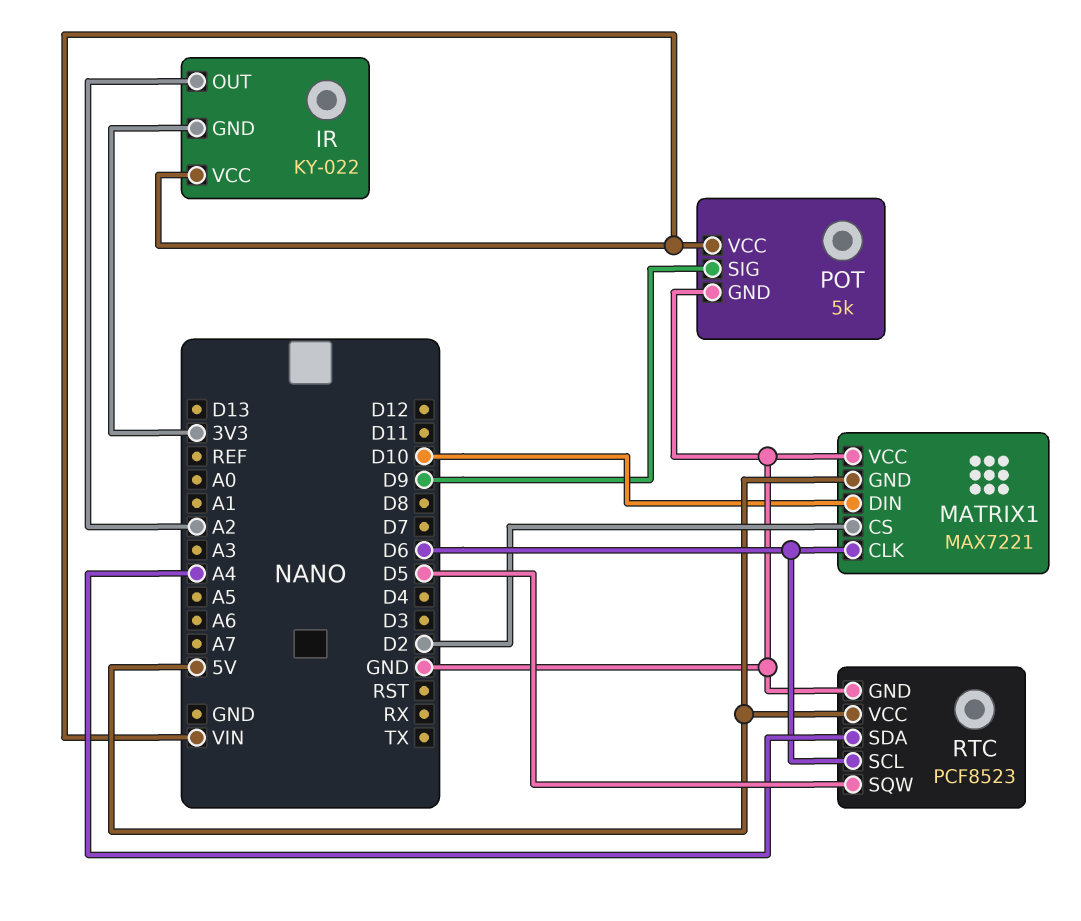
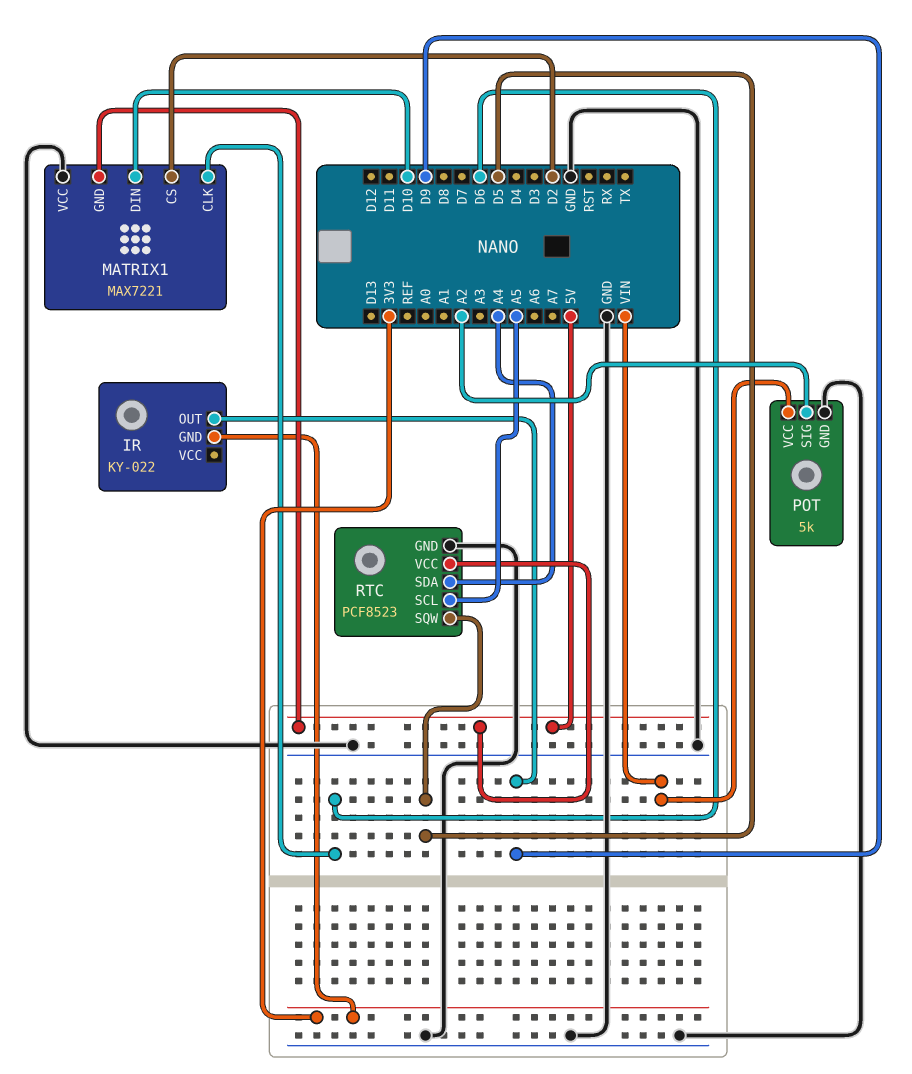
IR pin OUT: A2 -> D9
IR pin VCC: VIN -> none
POT pin SIG: D9 -> A2
RTC pin SCL: D6 -> A5

